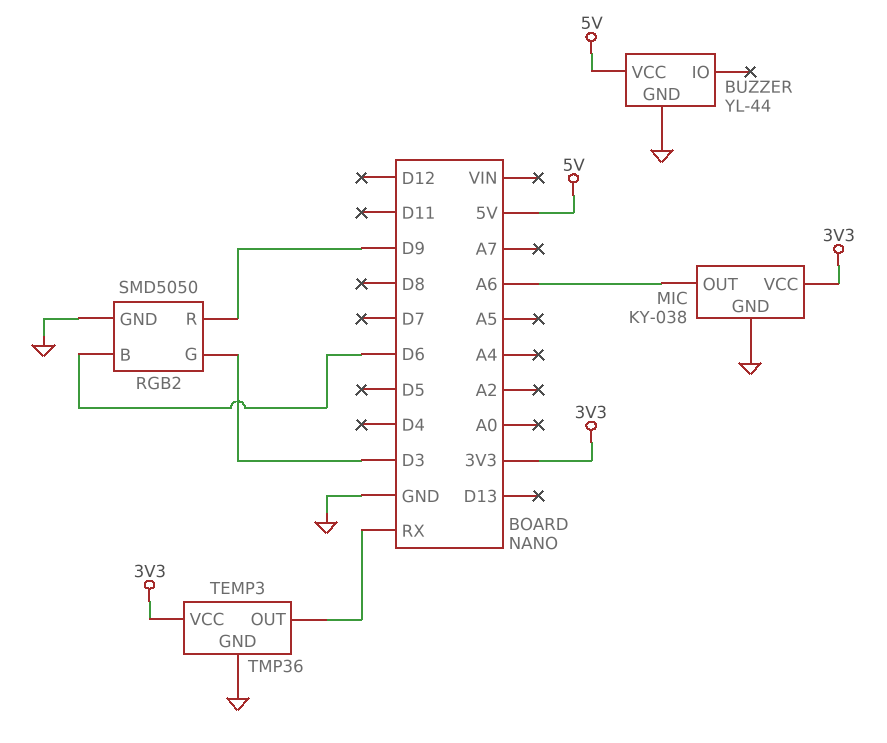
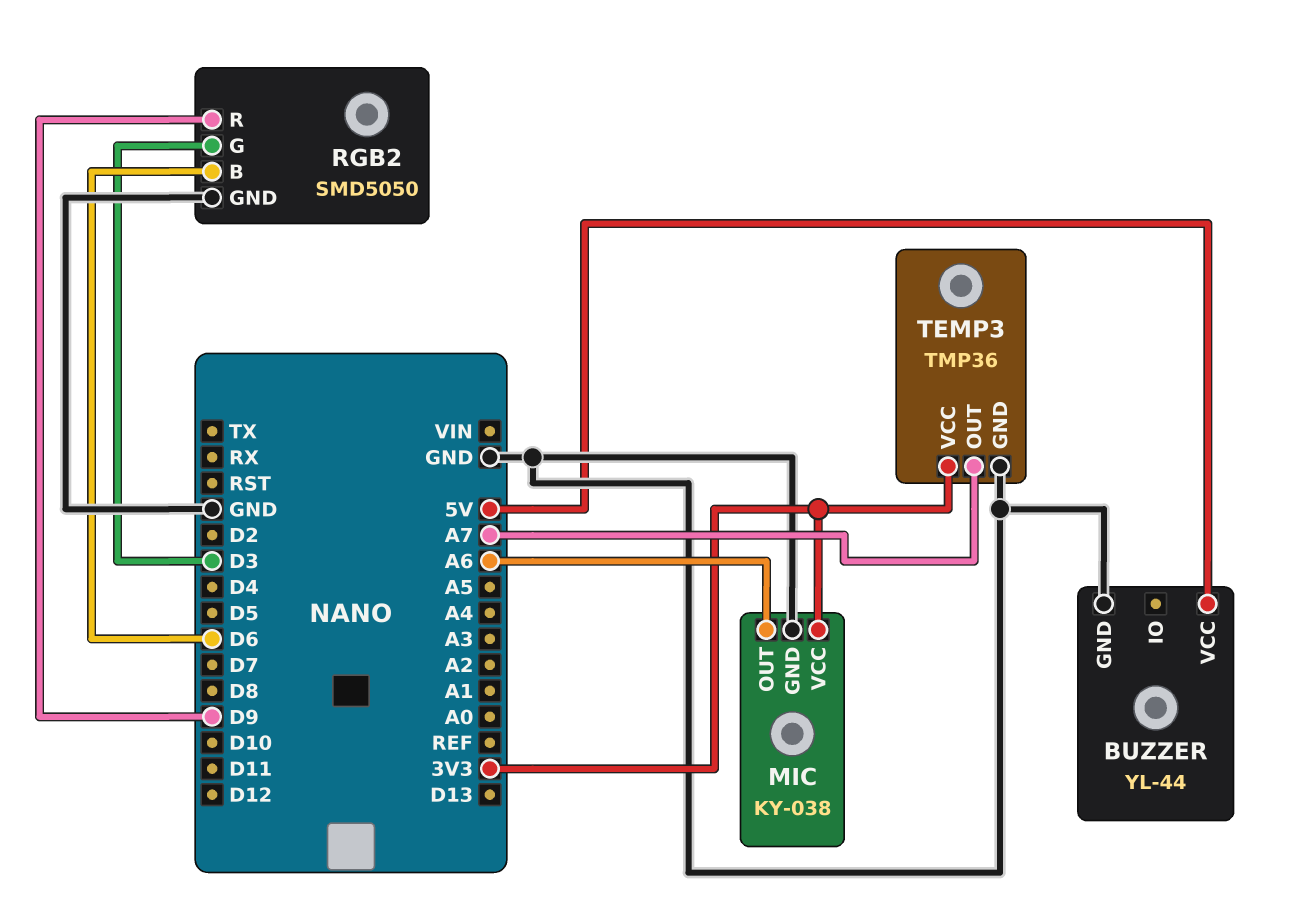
TEMP3 pin OUT: RX -> A7

